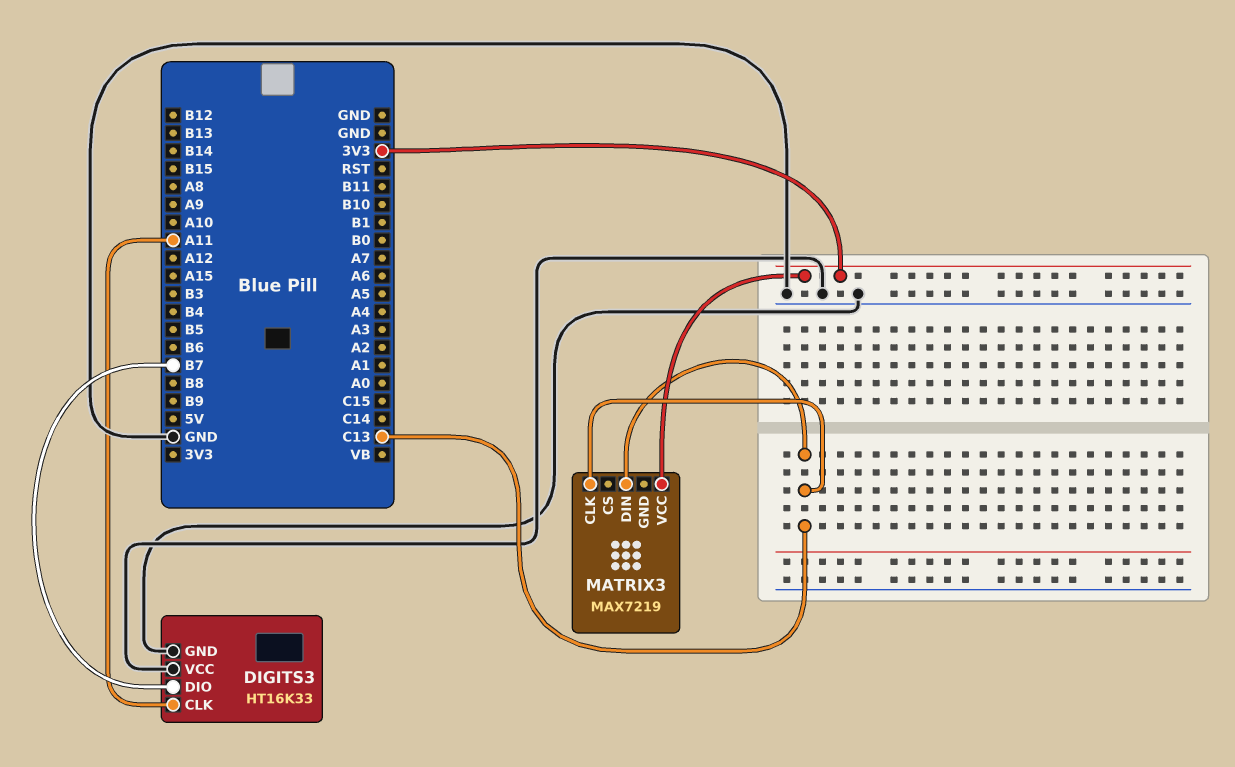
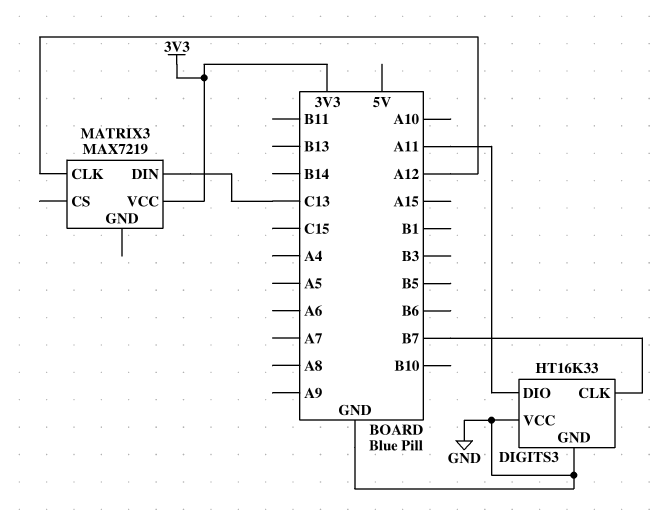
DIGITS3 pin CLK: A11 -> B7
DIGITS3 pin DIO: B7 -> A11
MATRIX3 pin CLK: C13 -> A12

